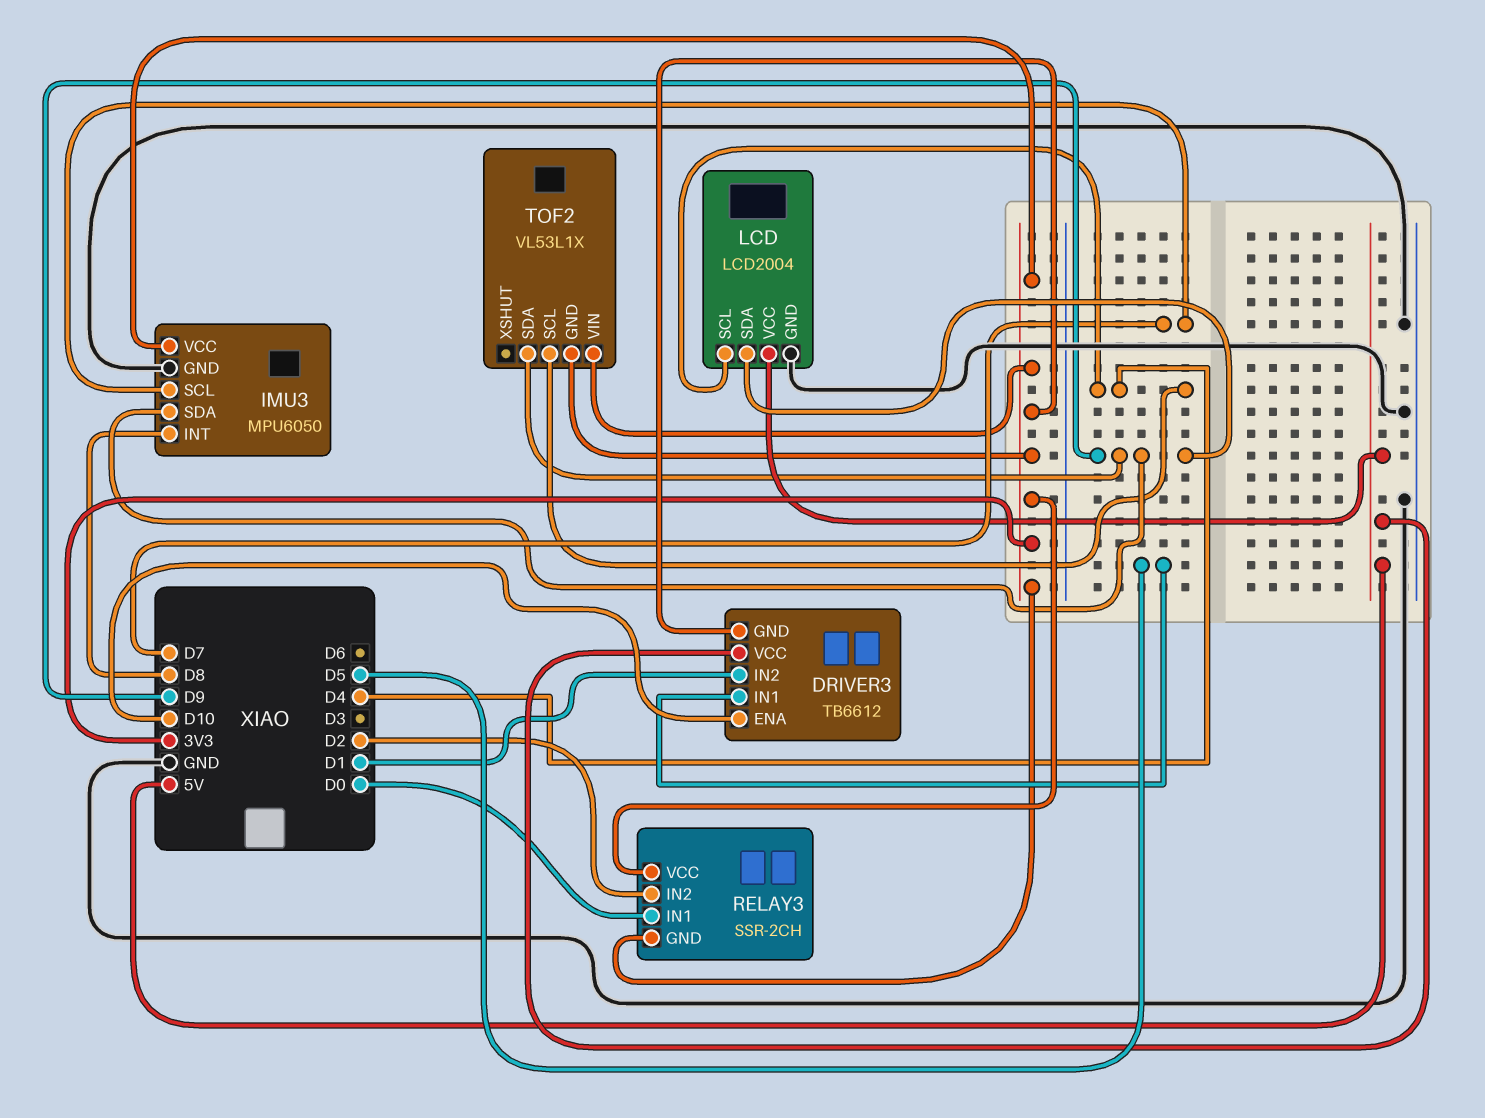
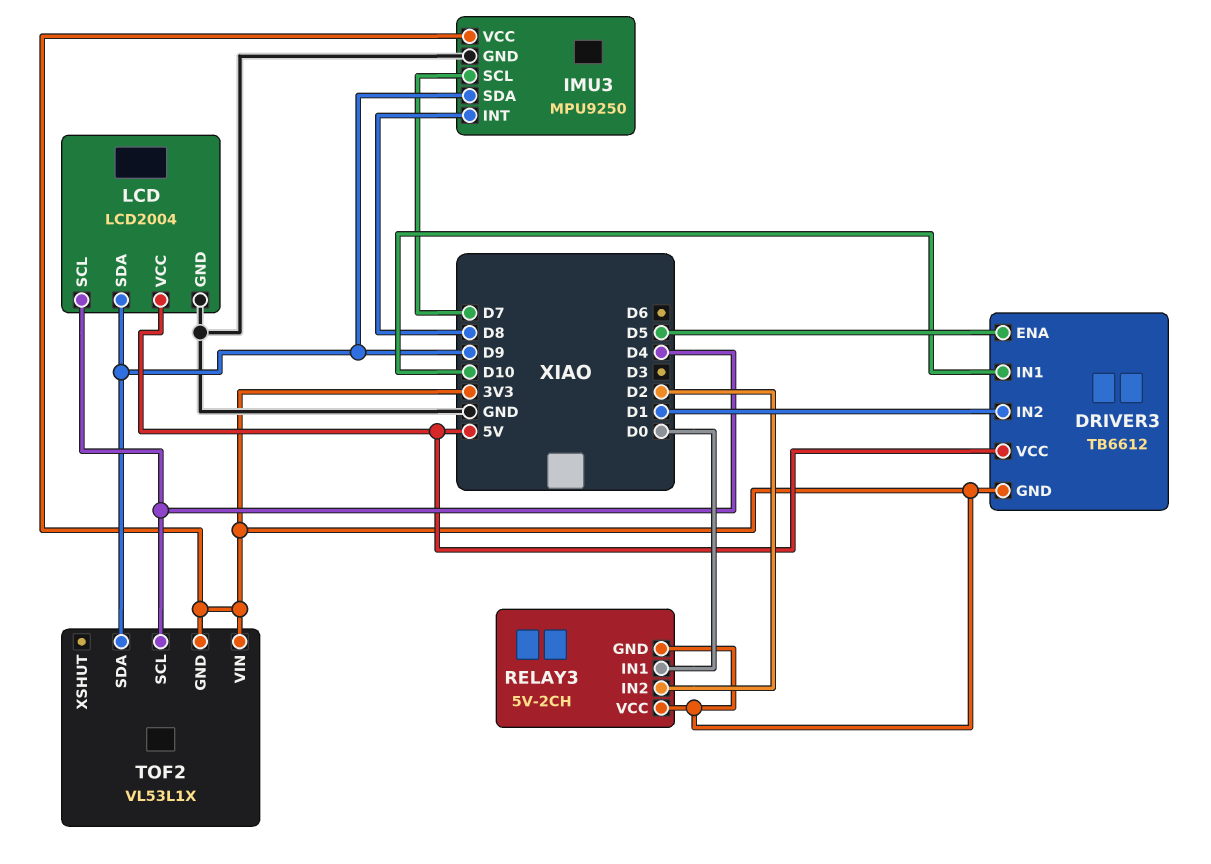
DRIVER3 pin ENA: D10 -> D5
DRIVER3 pin IN1: D5 -> D10
IMU3: MPU6050 -> MPU9250
RELAY3: SSR-2CH -> 5V-2CH

